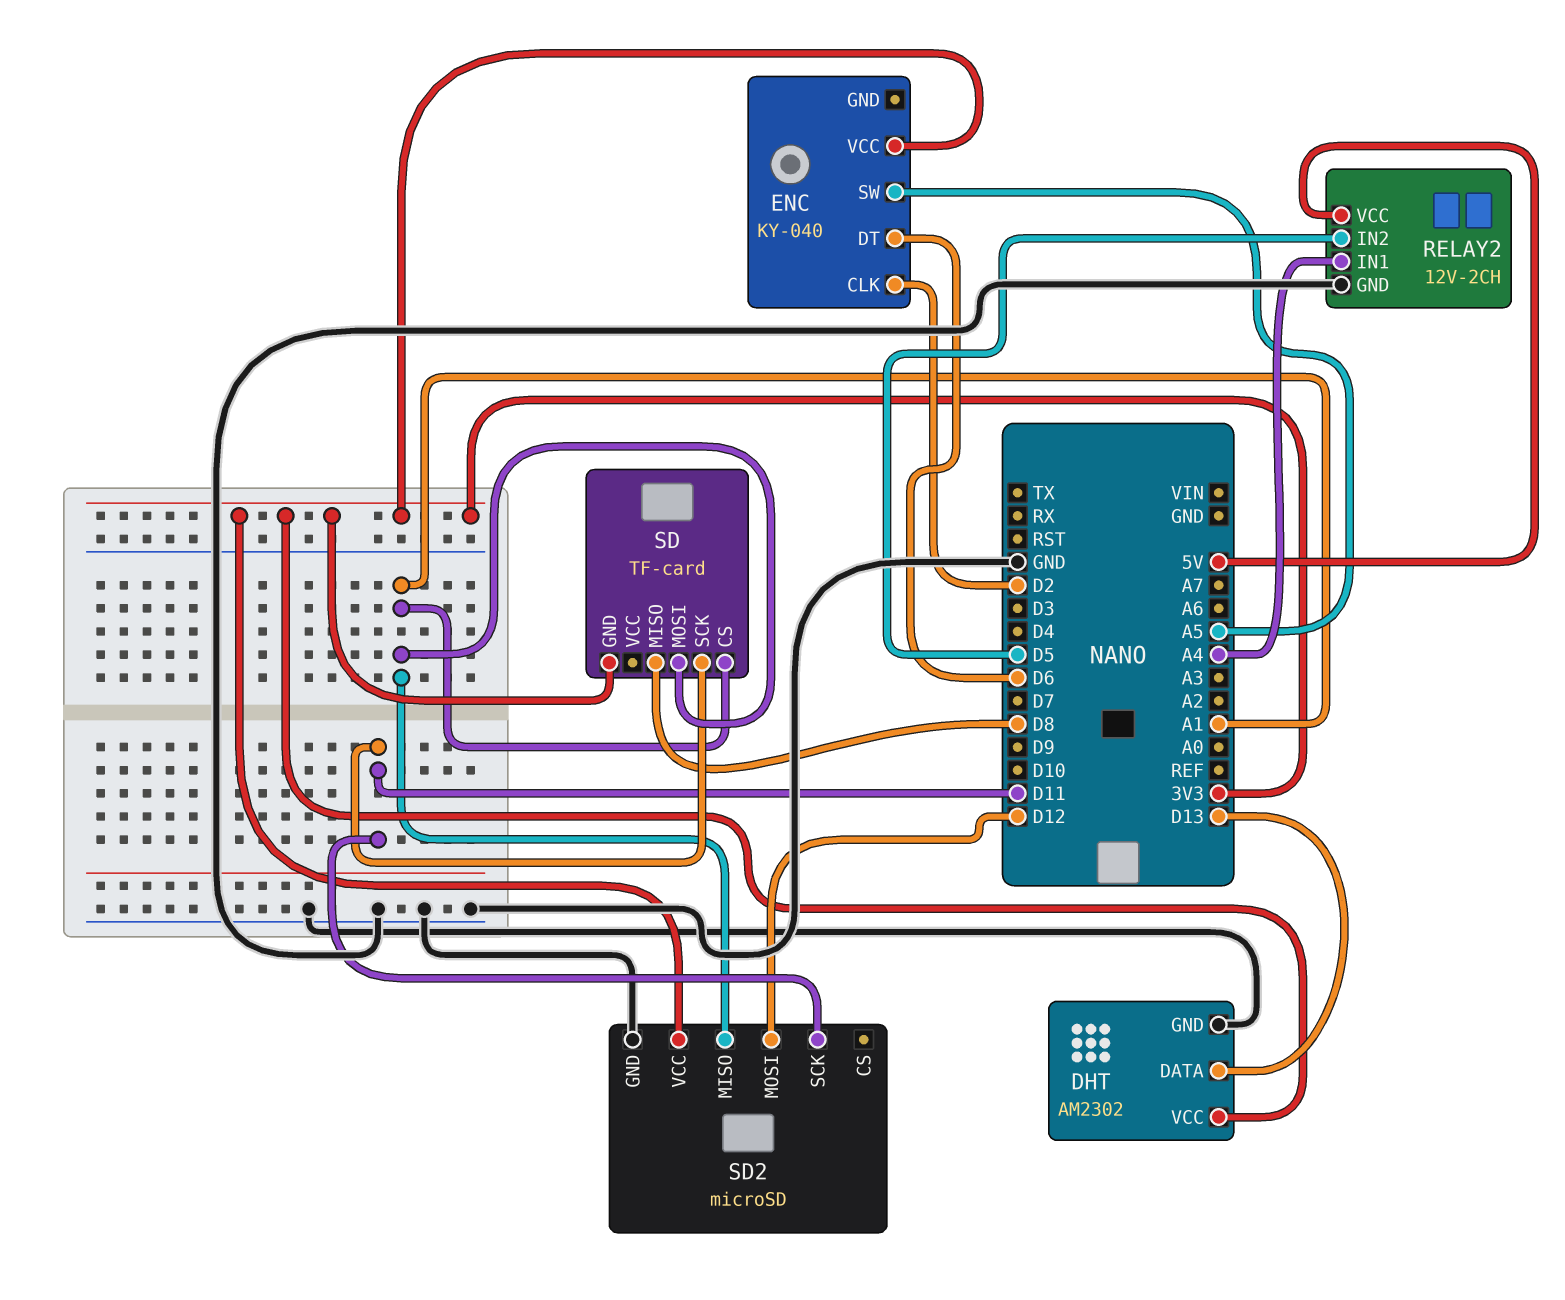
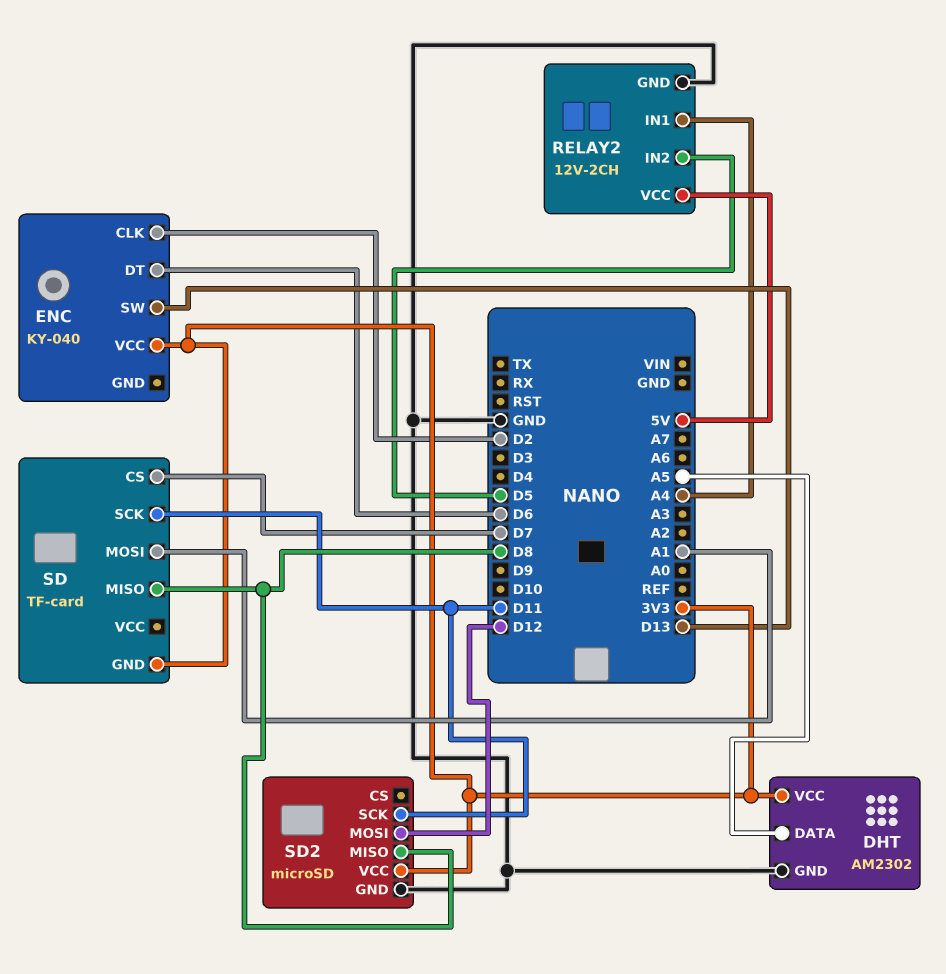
DHT pin DATA: D13 -> A5
ENC pin SW: A5 -> D13
SD pin CS: A1 -> D7
SD2 pin MISO: A1 -> D8

